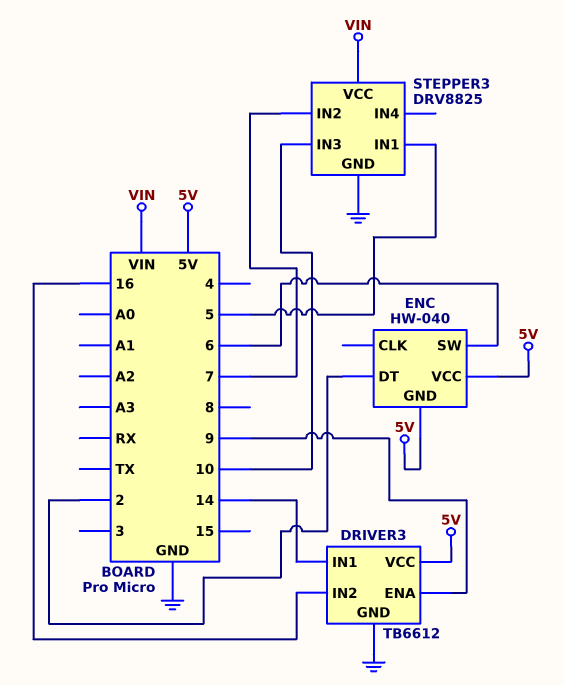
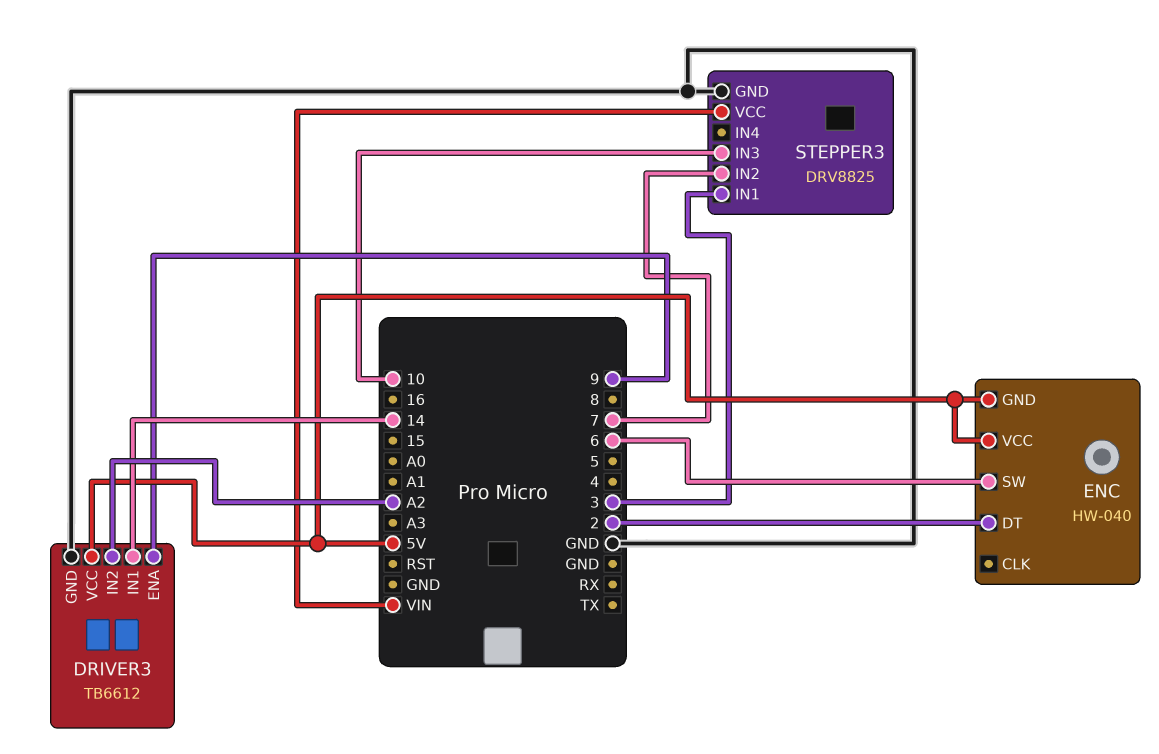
DRIVER3 pin IN2: 16 -> A2
STEPPER3 pin IN1: 5 -> 3

